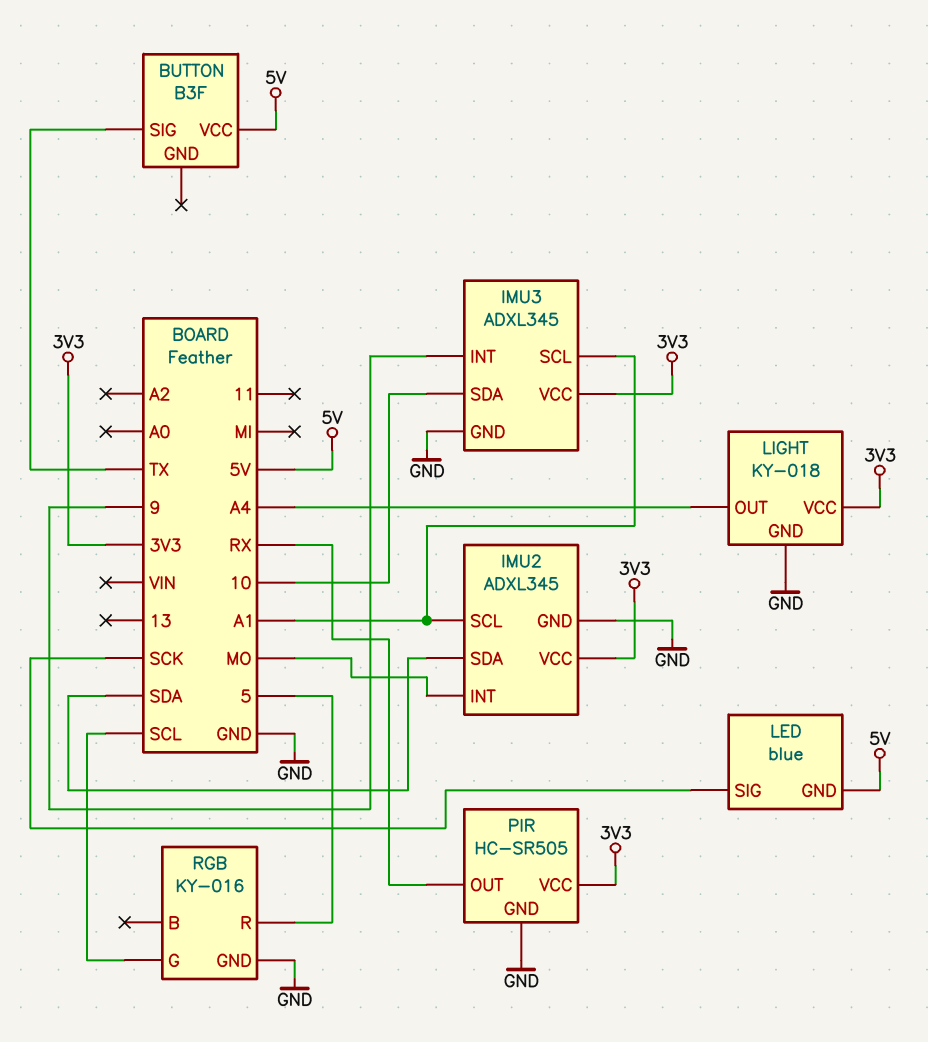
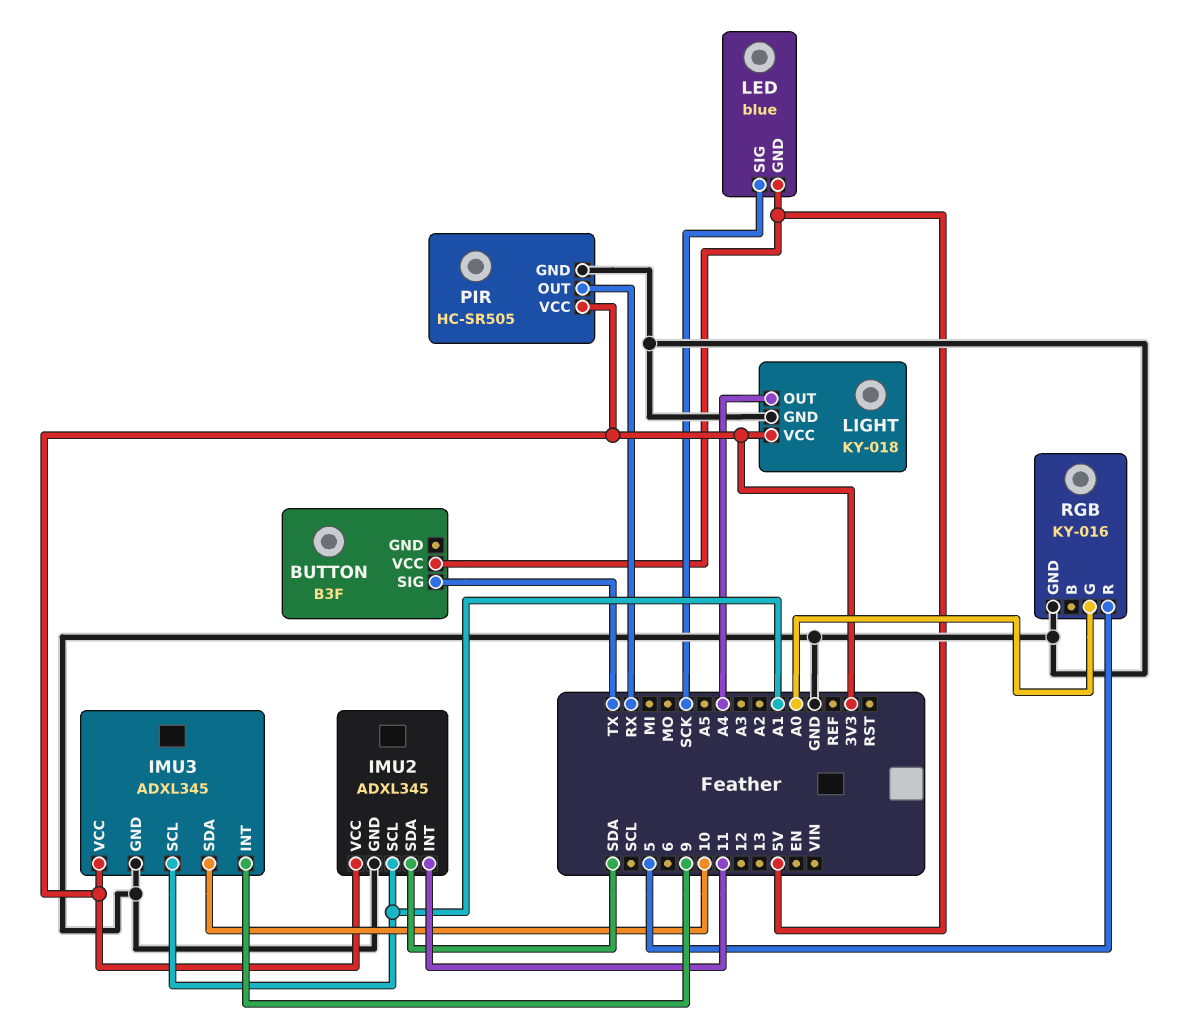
IMU2 pin INT: MO -> 11
RGB pin G: SCL -> A0

